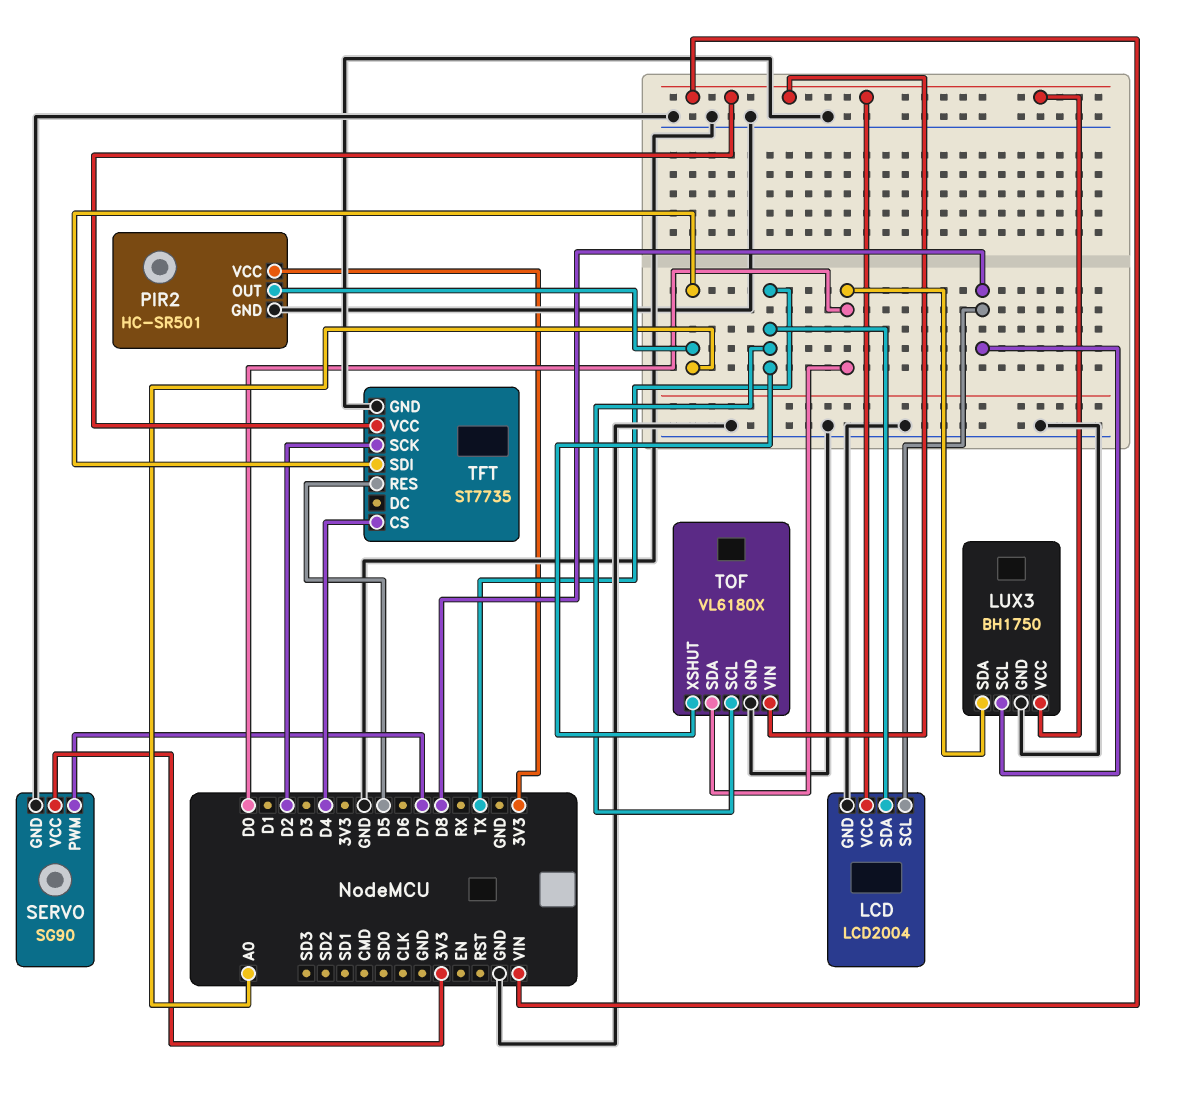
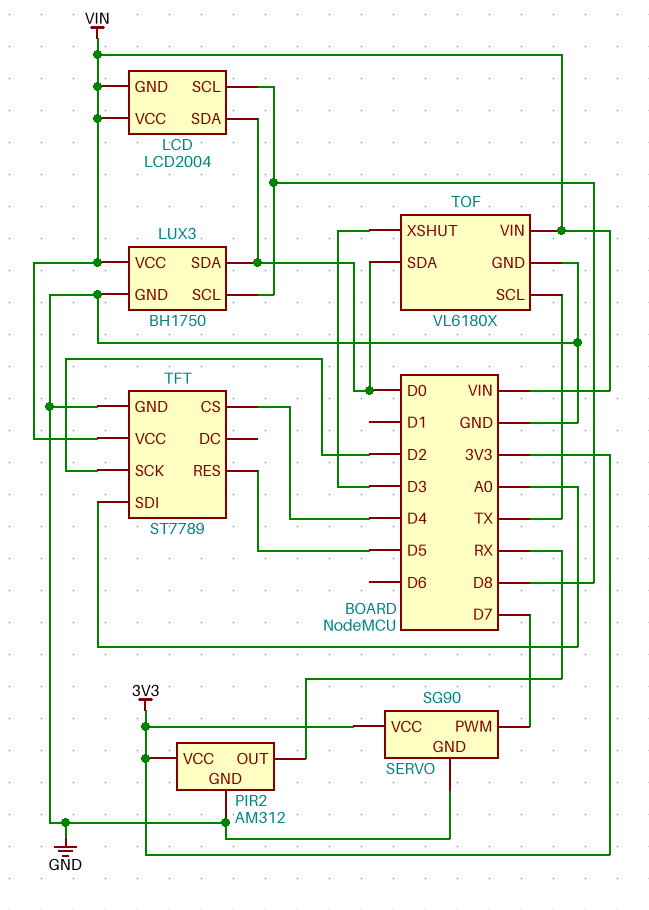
LCD pin GND: GND -> VIN
LCD pin SDA: TX -> D0
PIR2: HC-SR501 -> AM312
PIR2 pin OUT: A0 -> RX
TFT: ST7735 -> ST7789
TOF pin XSHUT: TX -> D3

